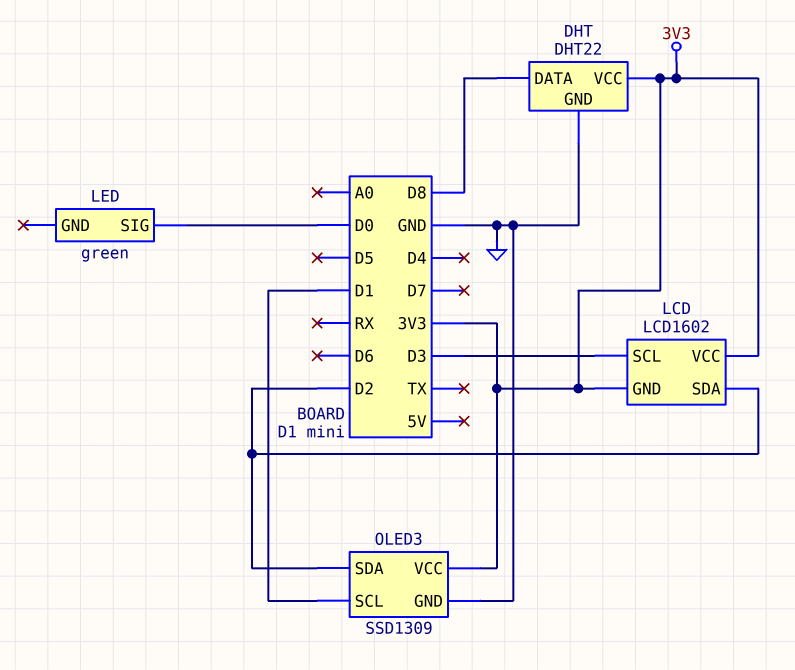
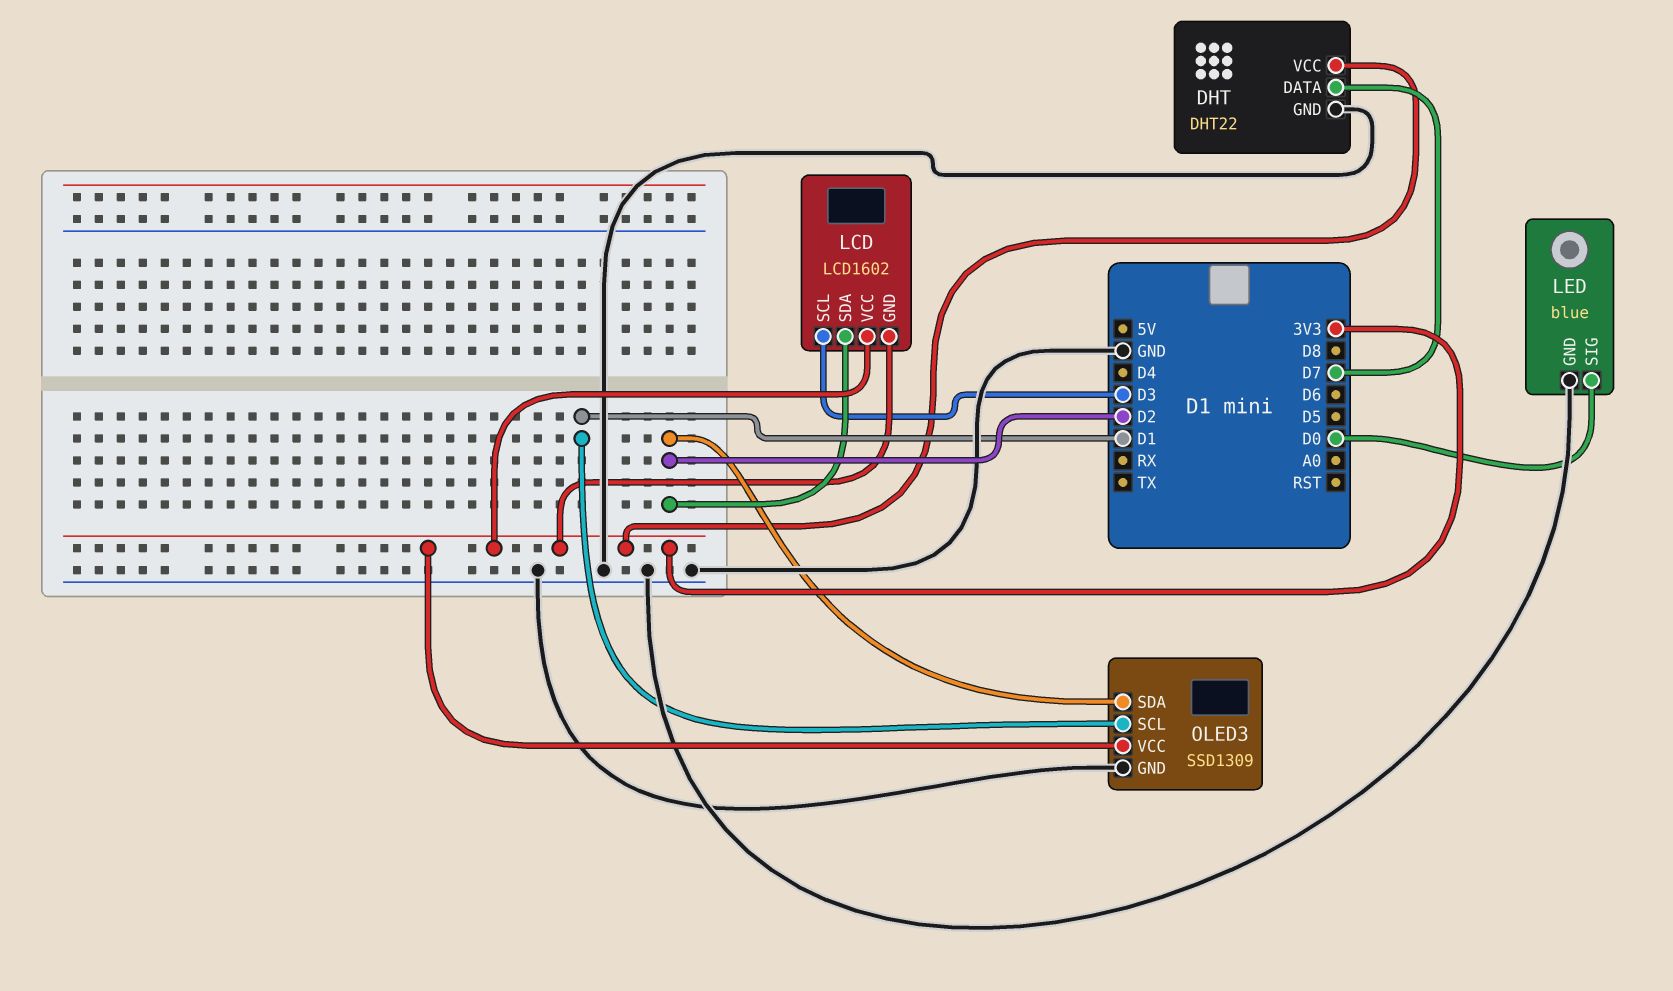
DHT pin DATA: D8 -> D7
LED: green -> blue
LED pin GND: none -> GND

